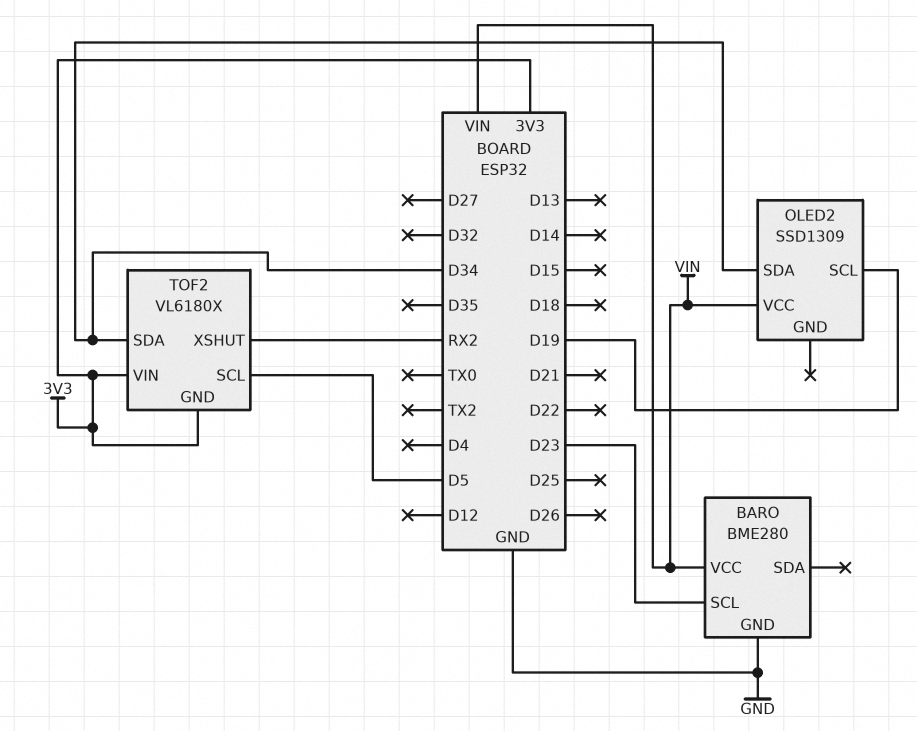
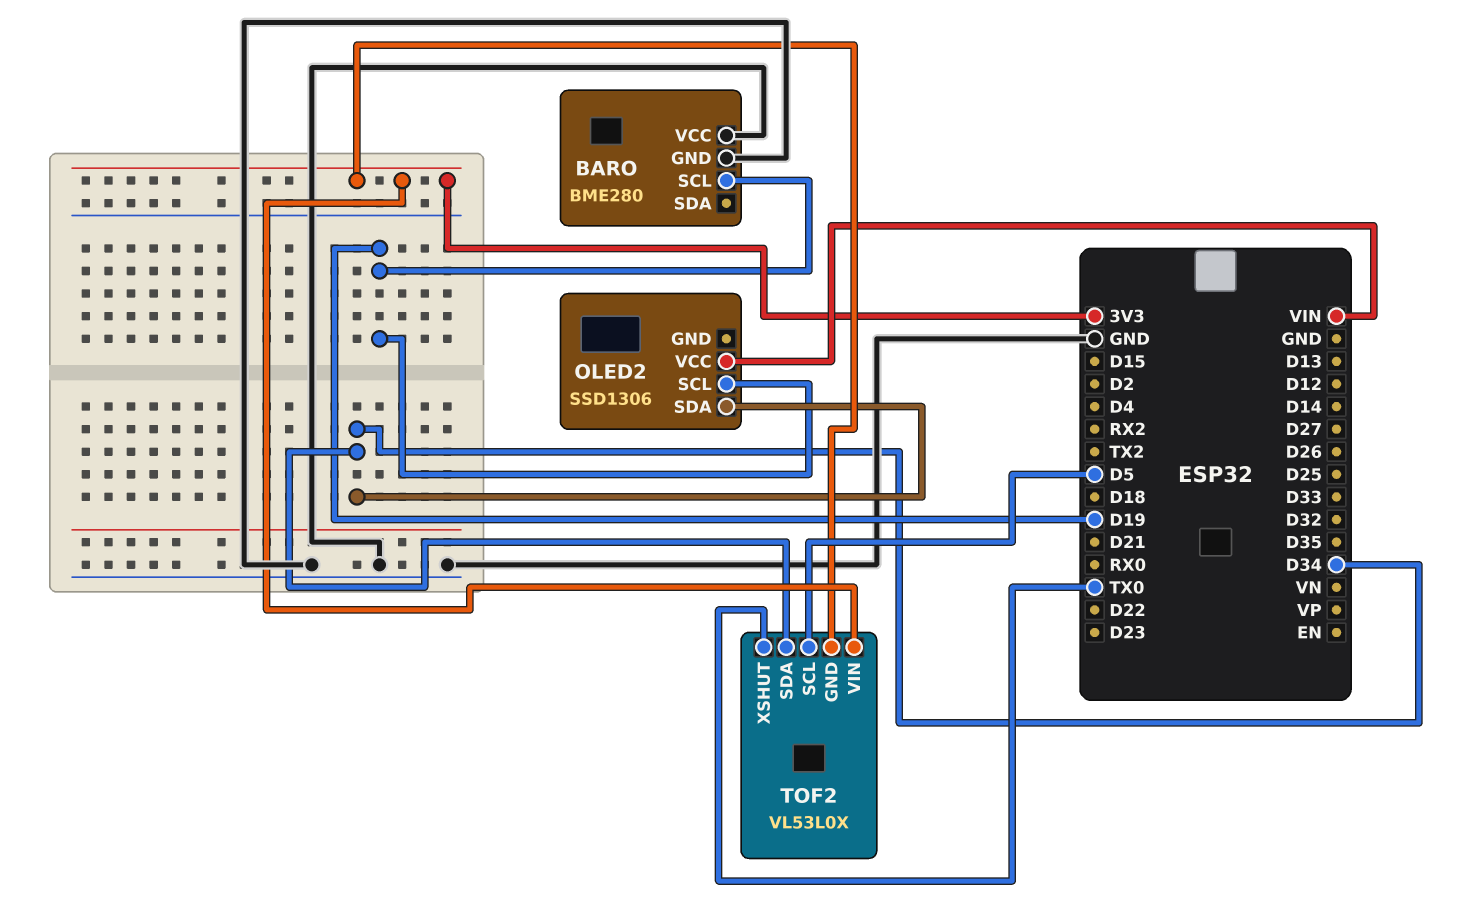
BARO pin SCL: D23 -> D19
BARO pin VCC: VIN -> GND
OLED2: SSD1309 -> SSD1306
TOF2: VL6180X -> VL53L0X
TOF2 pin XSHUT: RX2 -> TX0

